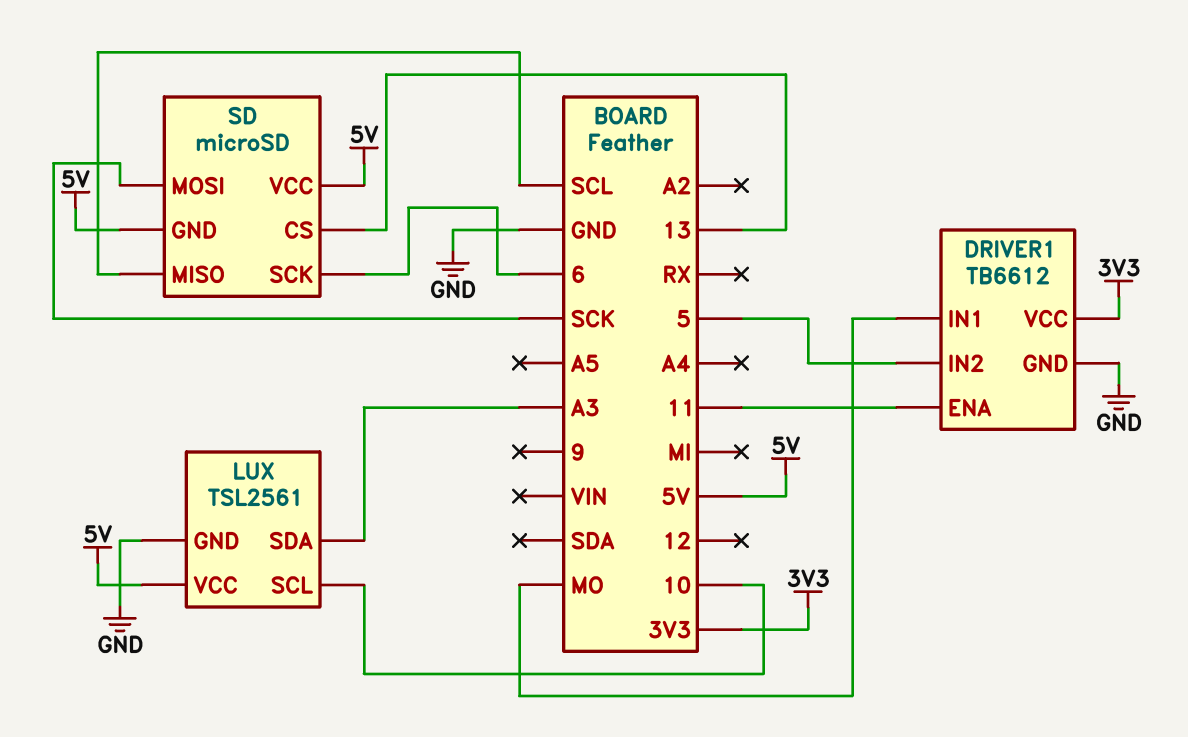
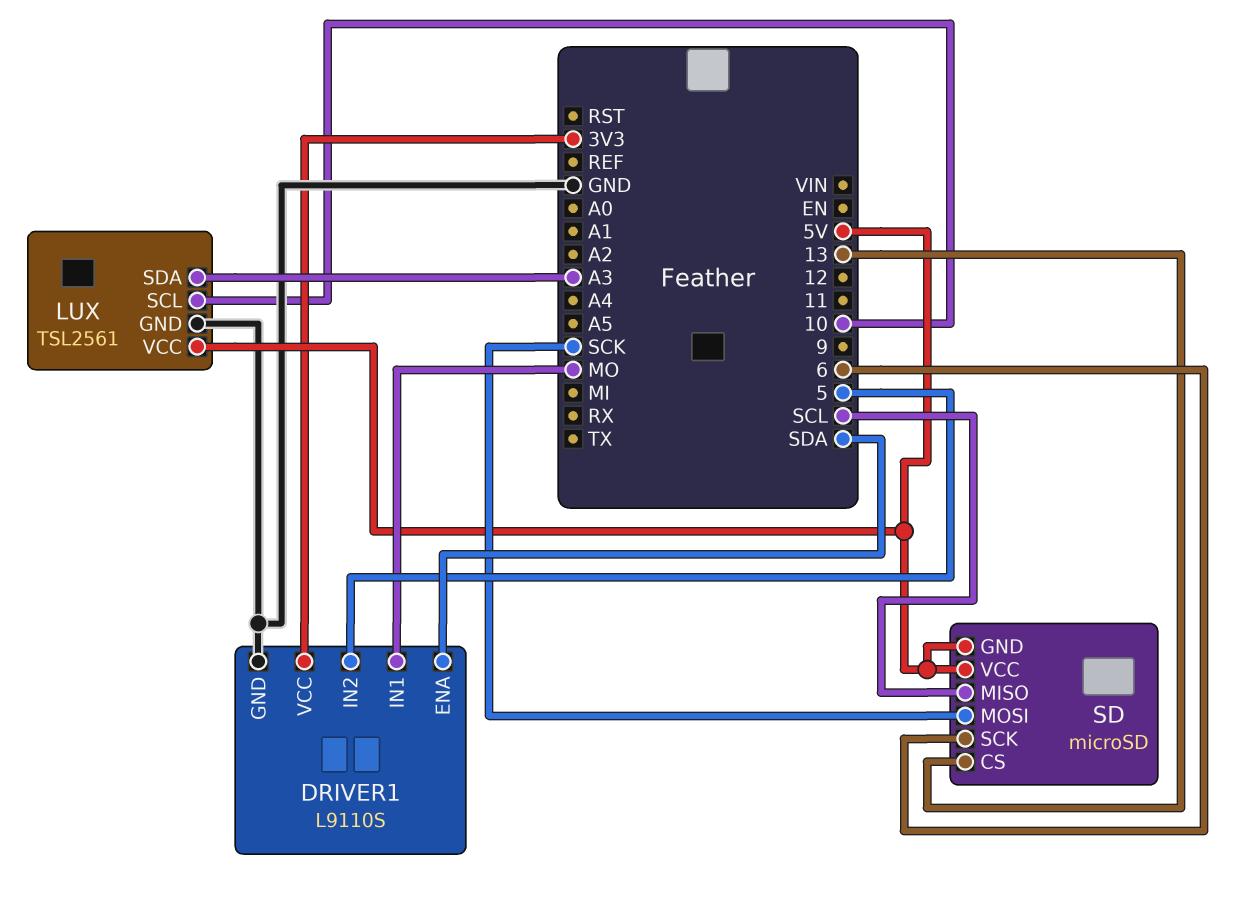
DRIVER1: TB6612 -> L9110S
DRIVER1 pin ENA: 11 -> SDA

